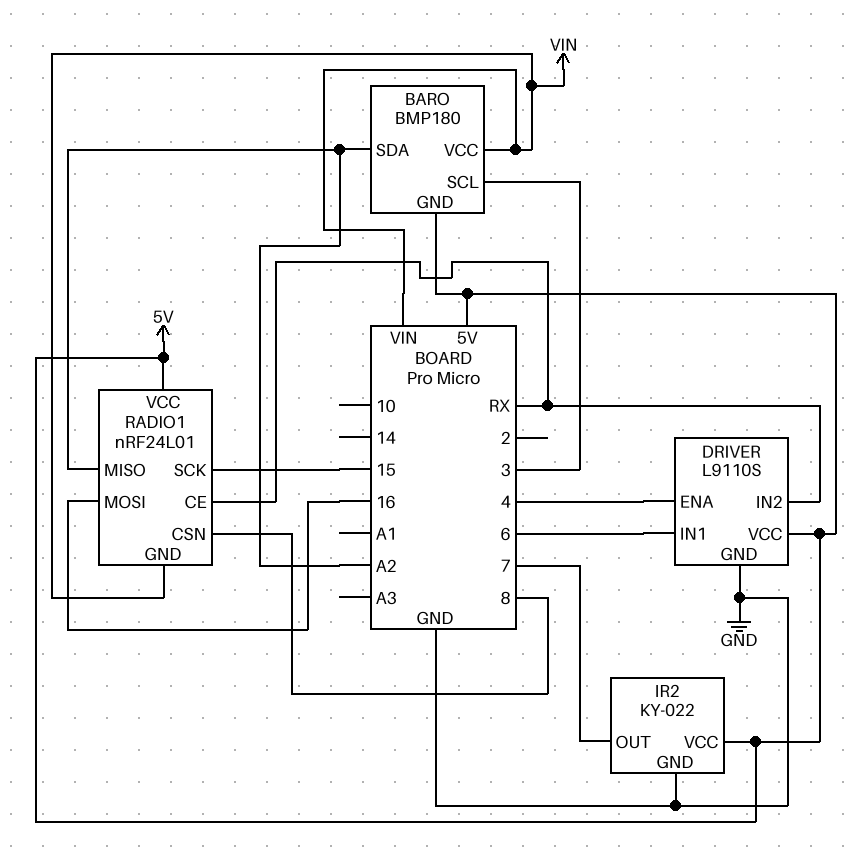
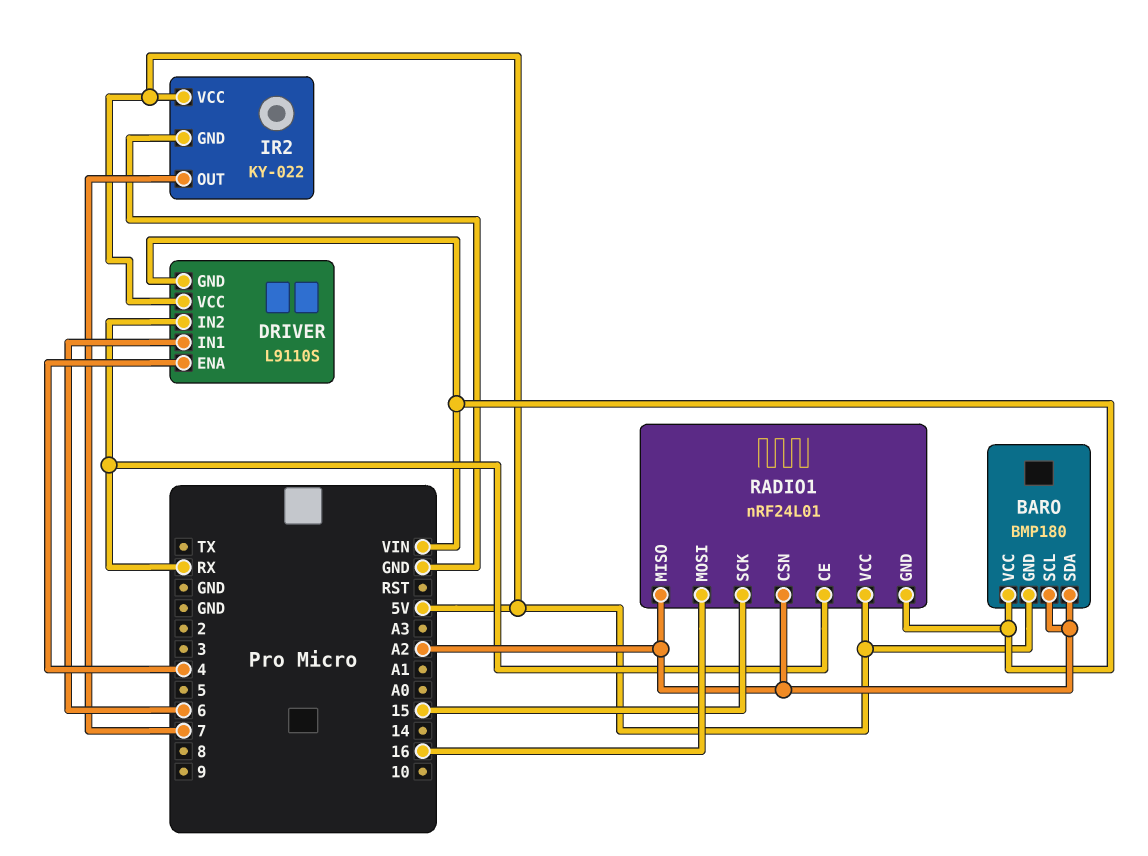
BARO pin SCL: 3 -> A2
DRIVER pin GND: GND -> VIN
RADIO1 pin CSN: 8 -> A2

